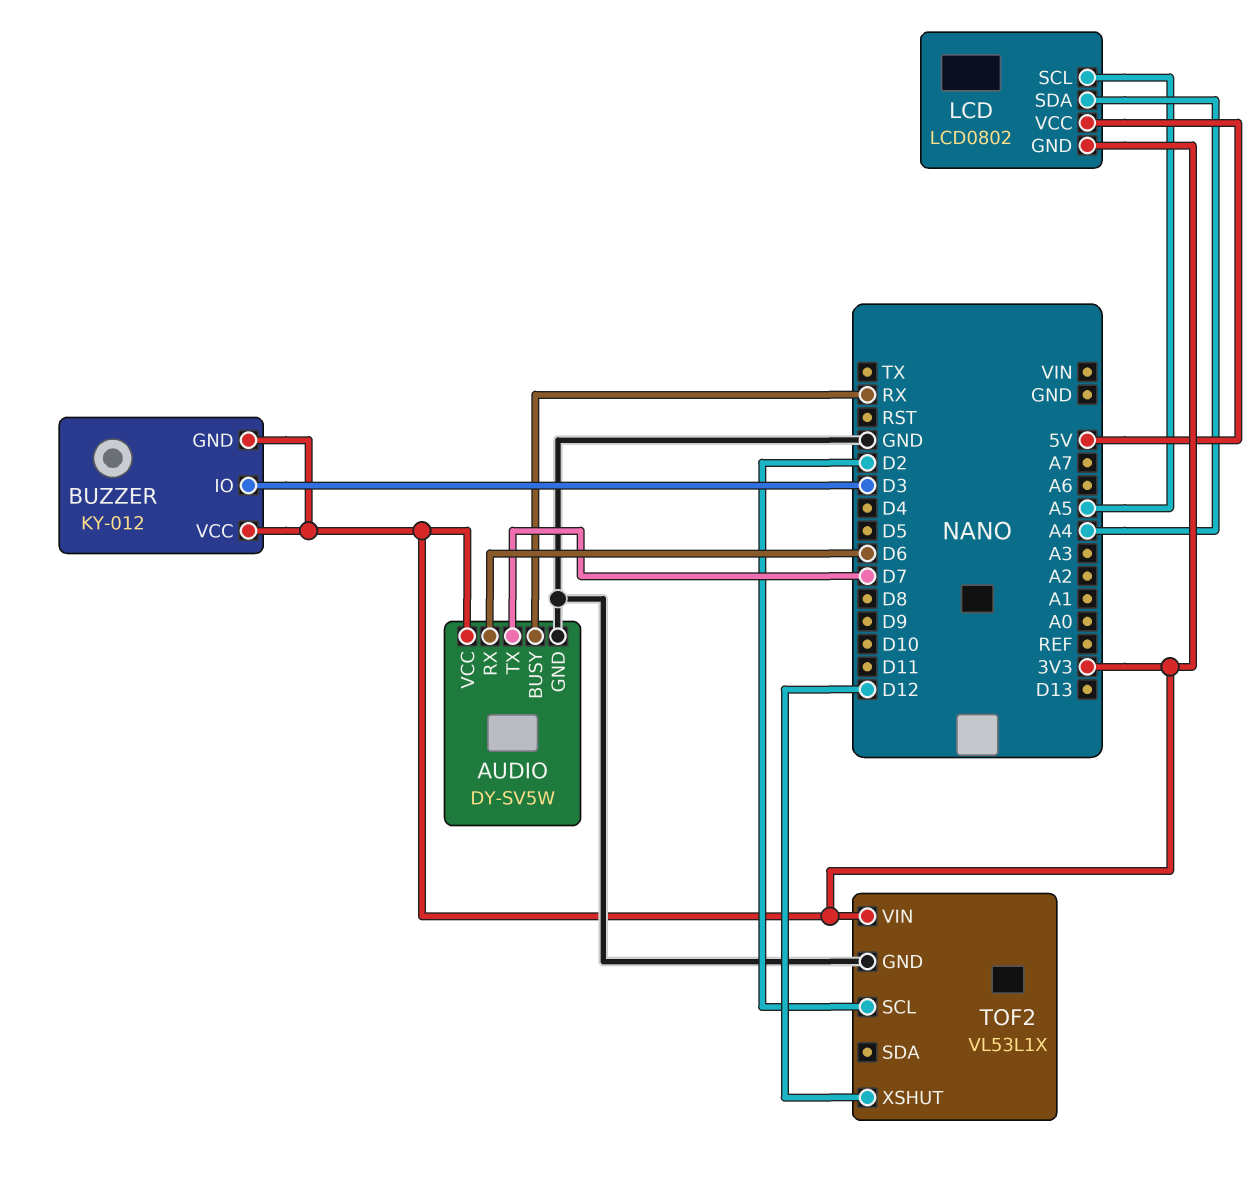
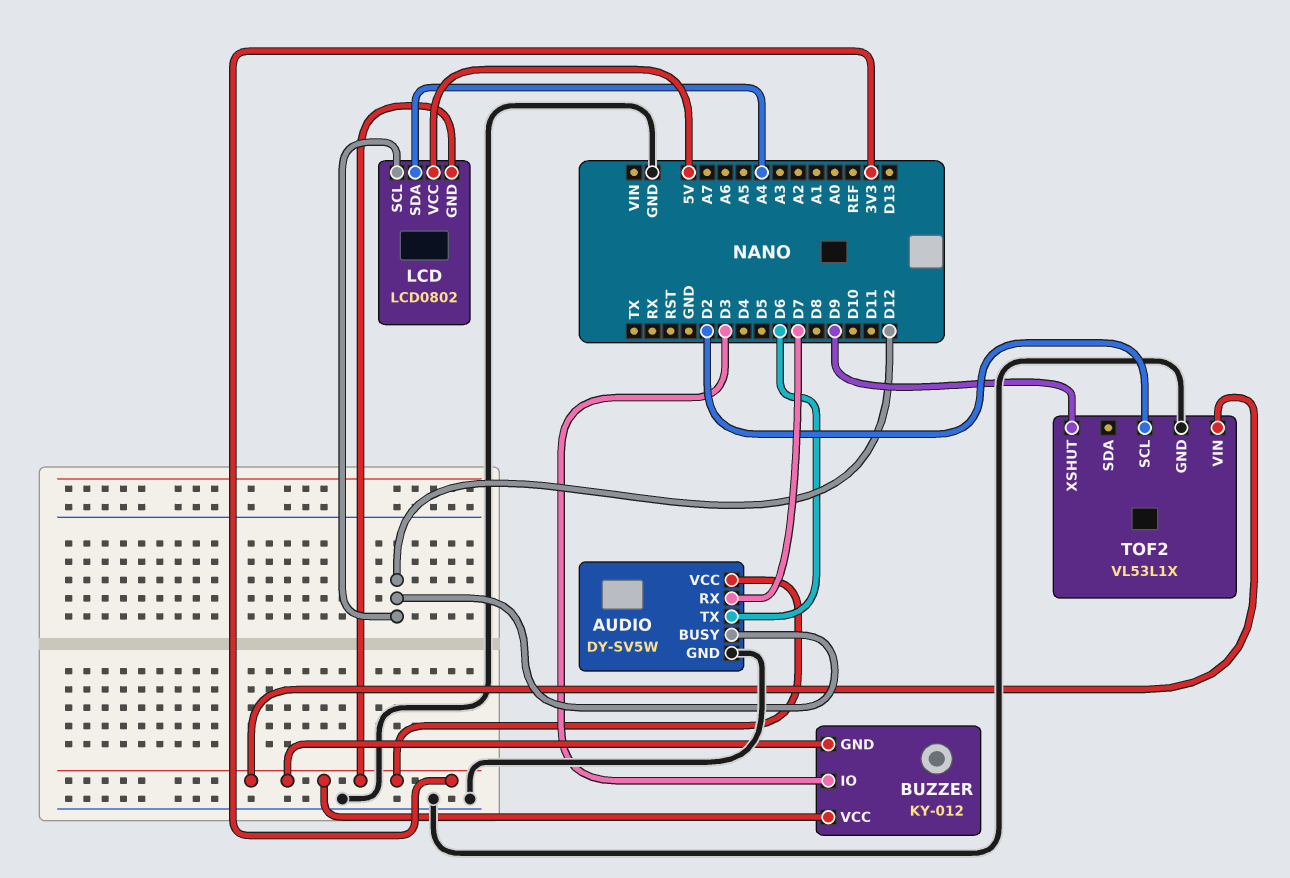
AUDIO pin BUSY: RX -> D12
AUDIO pin RX: D6 -> D7
AUDIO pin TX: D7 -> D6
LCD pin SCL: A5 -> D12
TOF2 pin XSHUT: D12 -> D9

